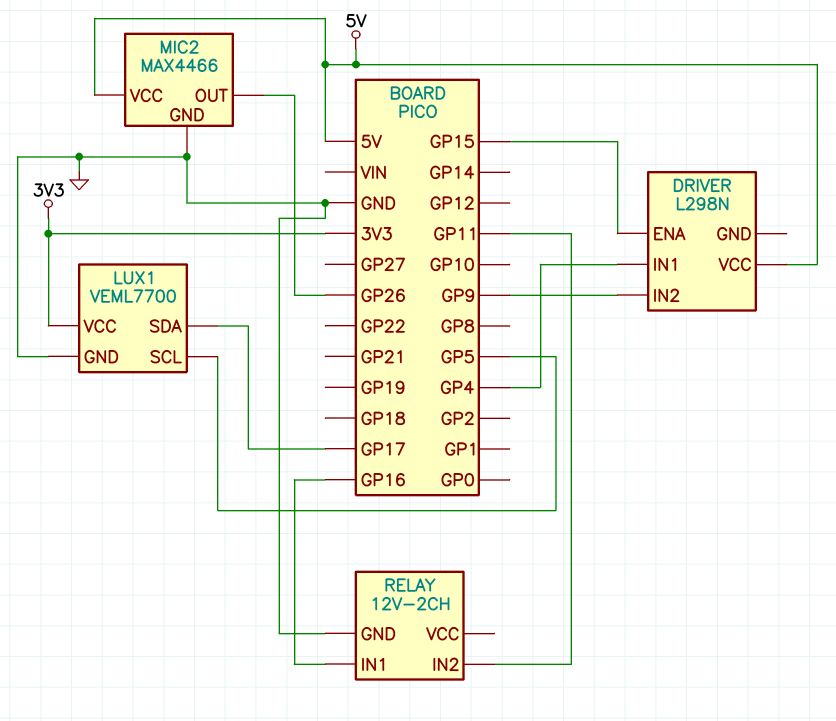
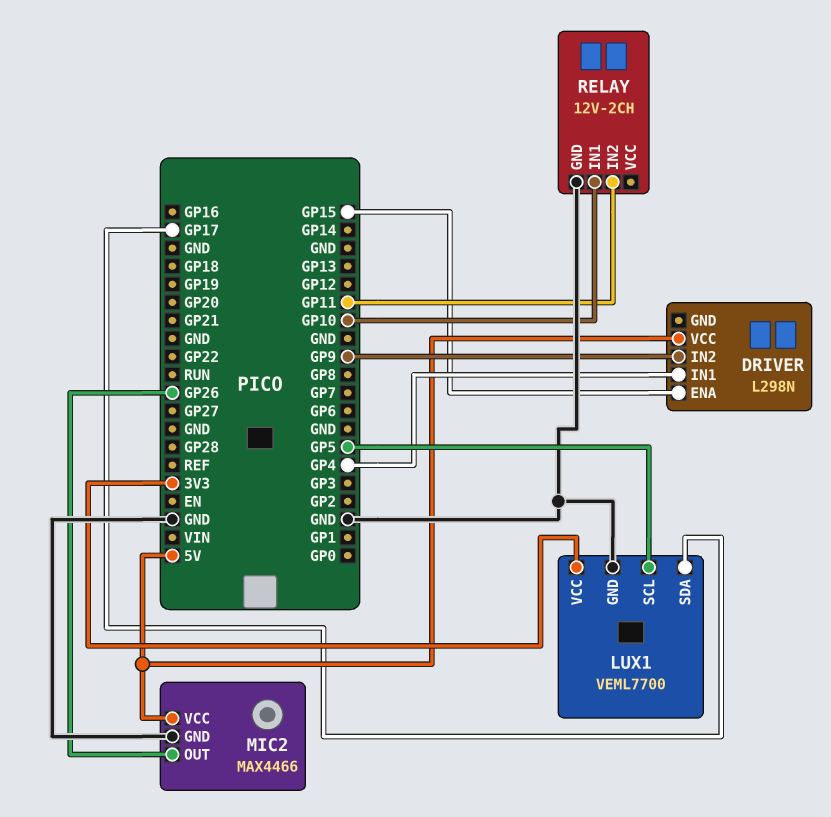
RELAY pin IN1: GP16 -> GP10

